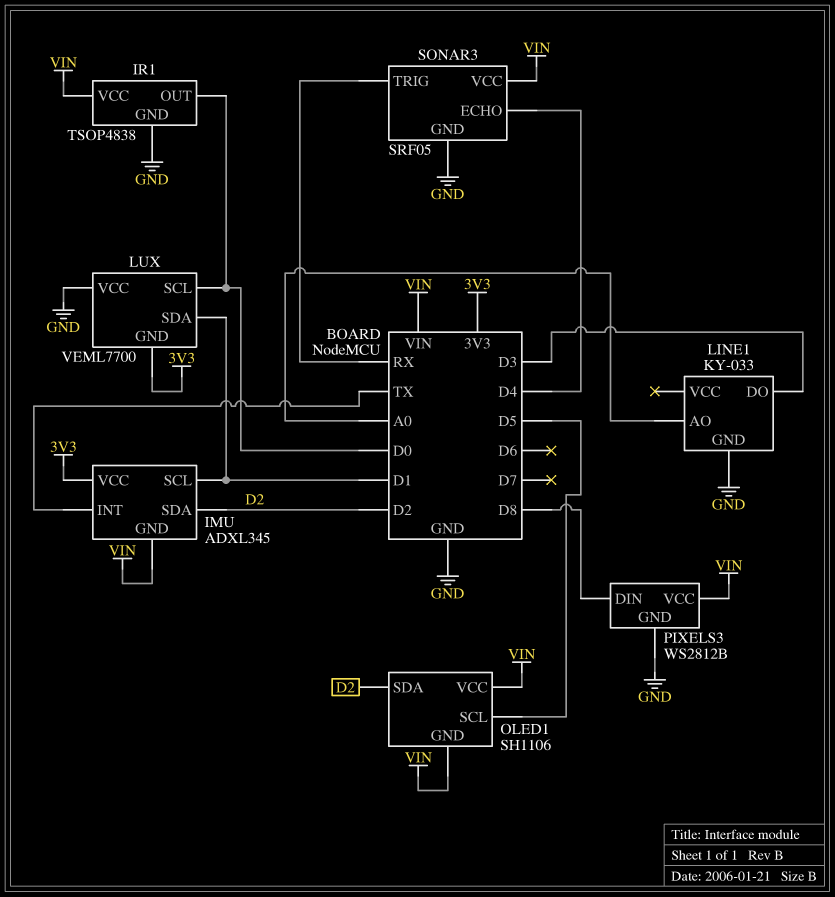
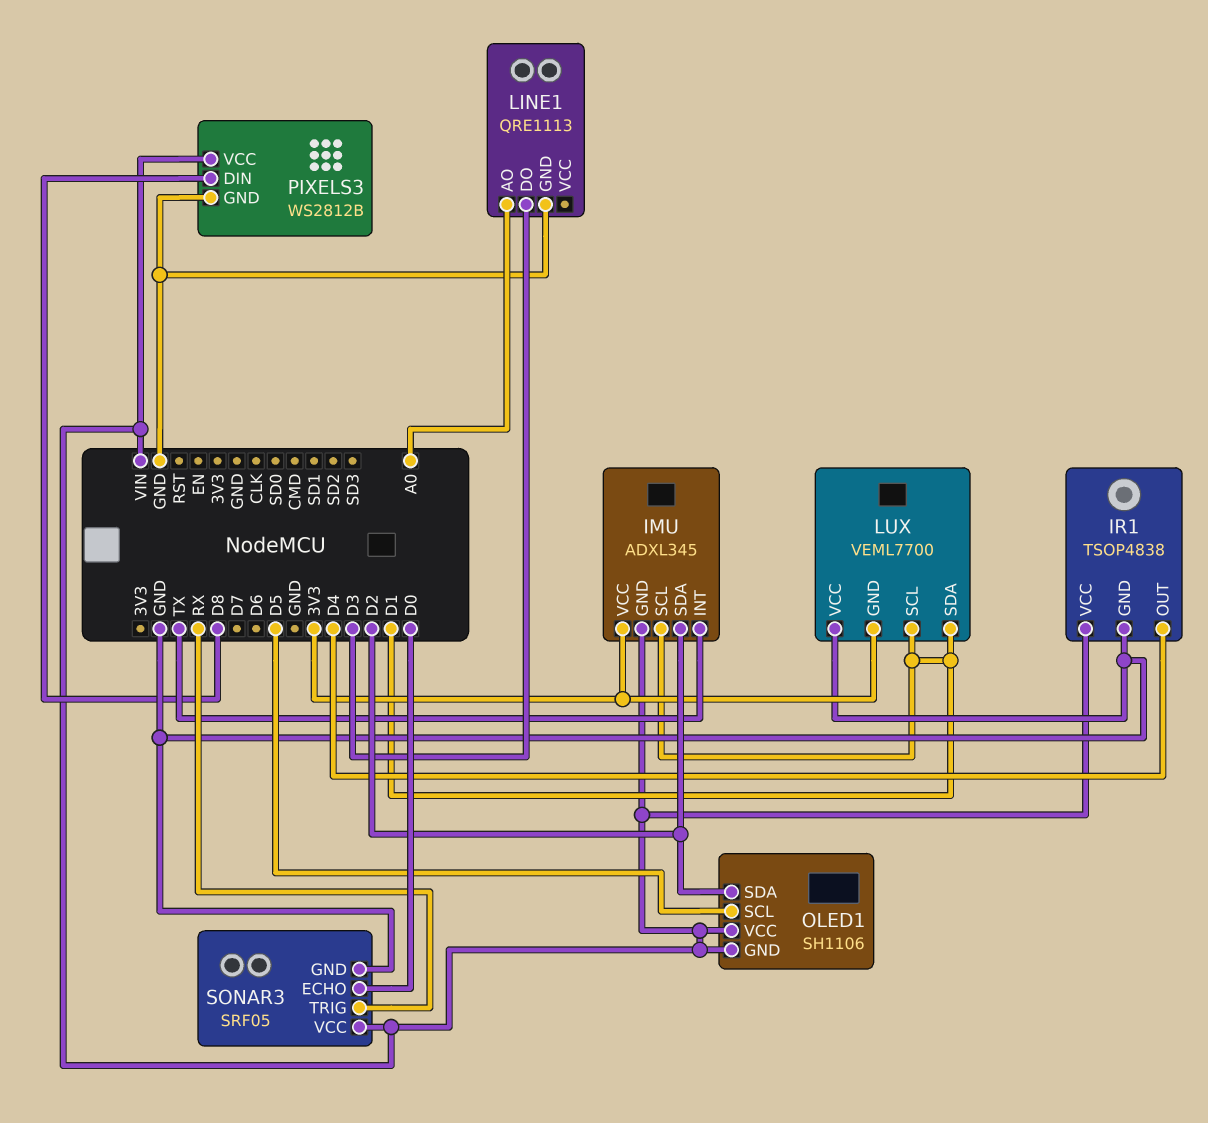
IR1 pin OUT: D0 -> D4
LINE1: KY-033 -> QRE1113
LUX pin SCL: D0 -> D1
SONAR3 pin ECHO: D4 -> D0

